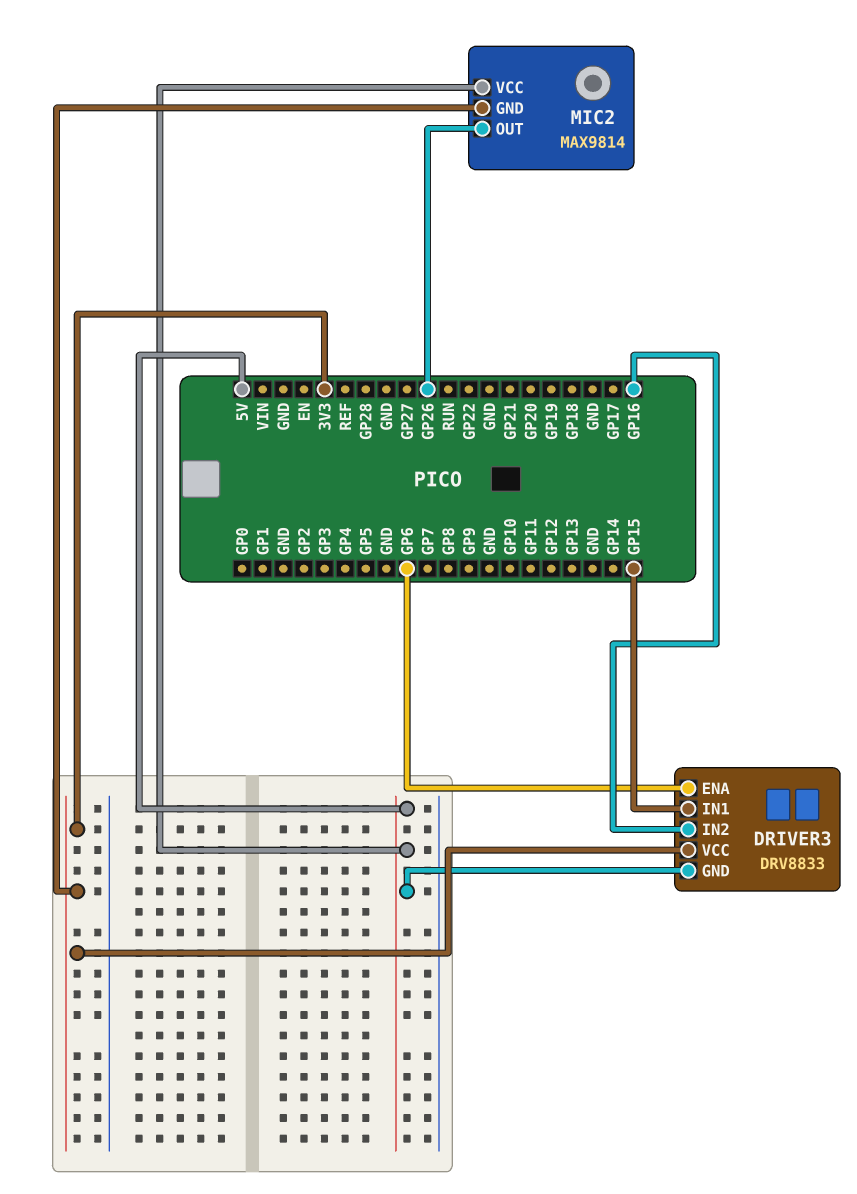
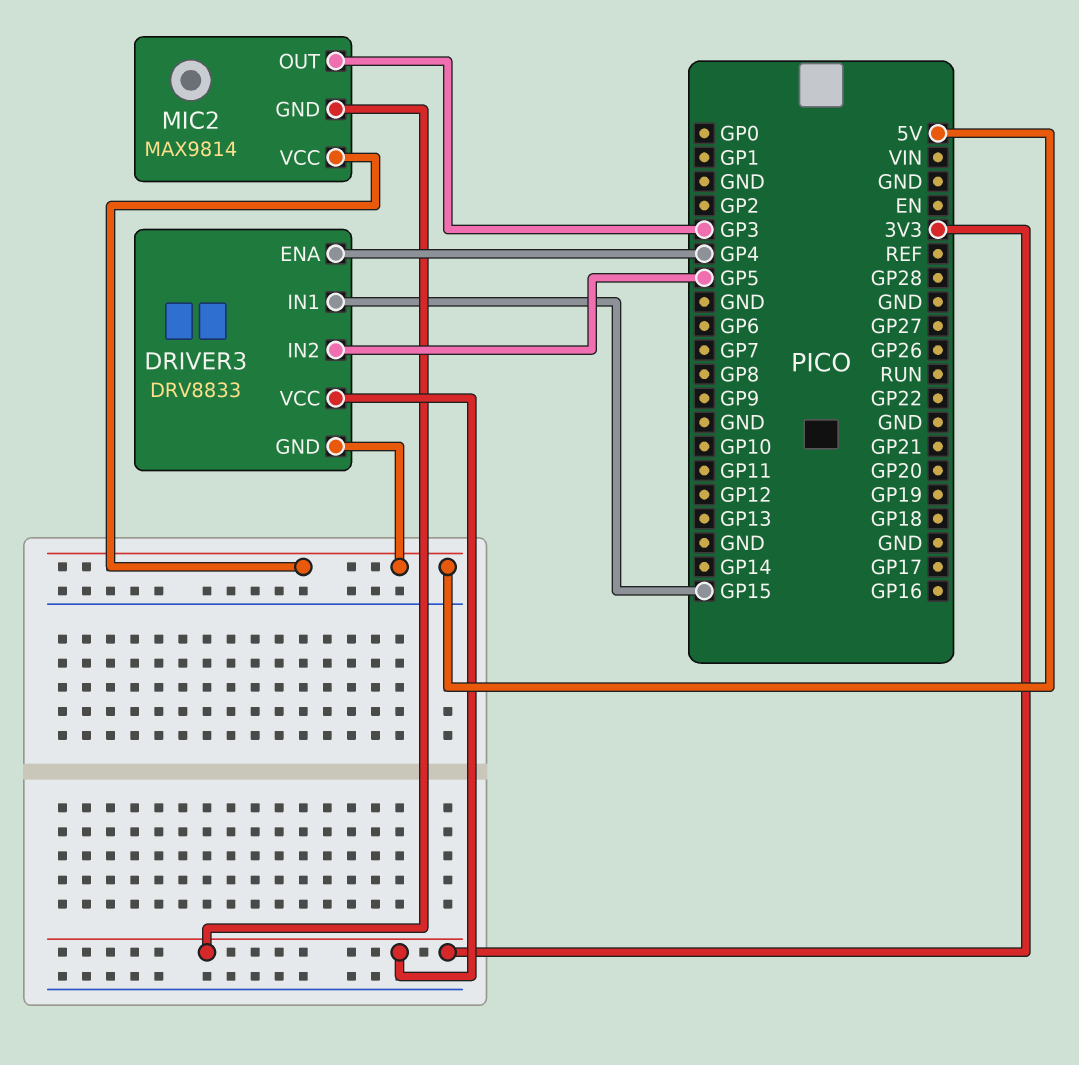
DRIVER3 pin ENA: GP6 -> GP4
DRIVER3 pin IN2: GP16 -> GP5
MIC2 pin OUT: GP26 -> GP3

